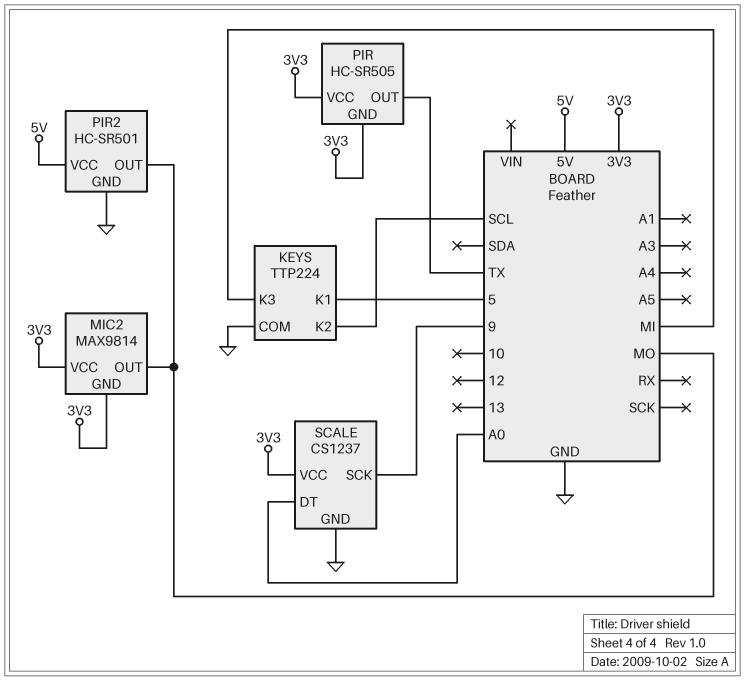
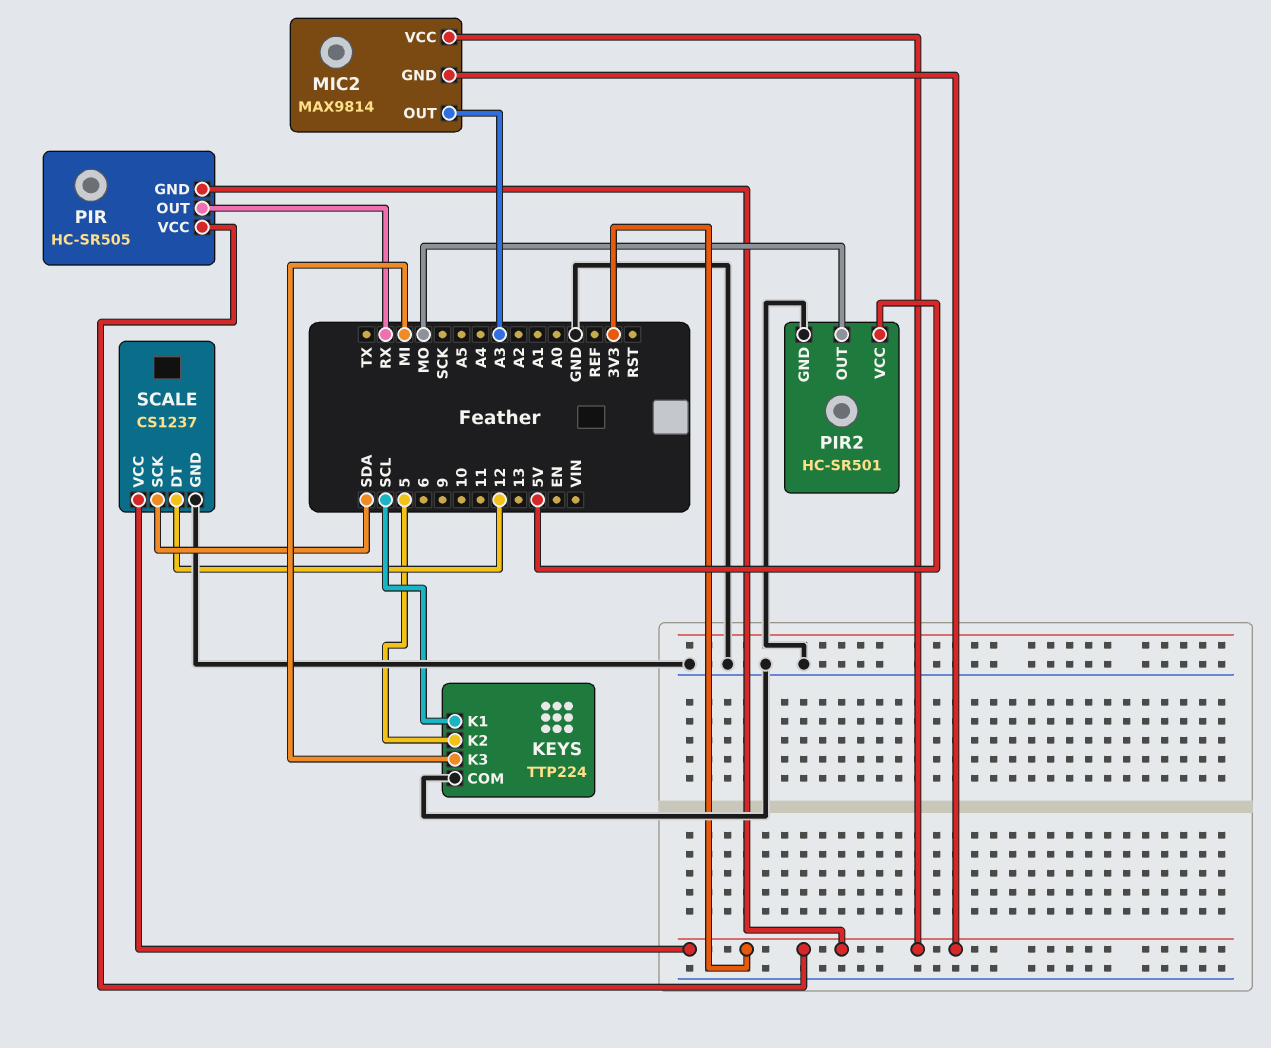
KEYS pin K1: 5 -> SCL
KEYS pin K2: SCL -> 5
MIC2 pin OUT: MO -> A3
PIR pin OUT: TX -> RX
SCALE pin DT: A0 -> 12
SCALE pin SCK: 9 -> SDA

